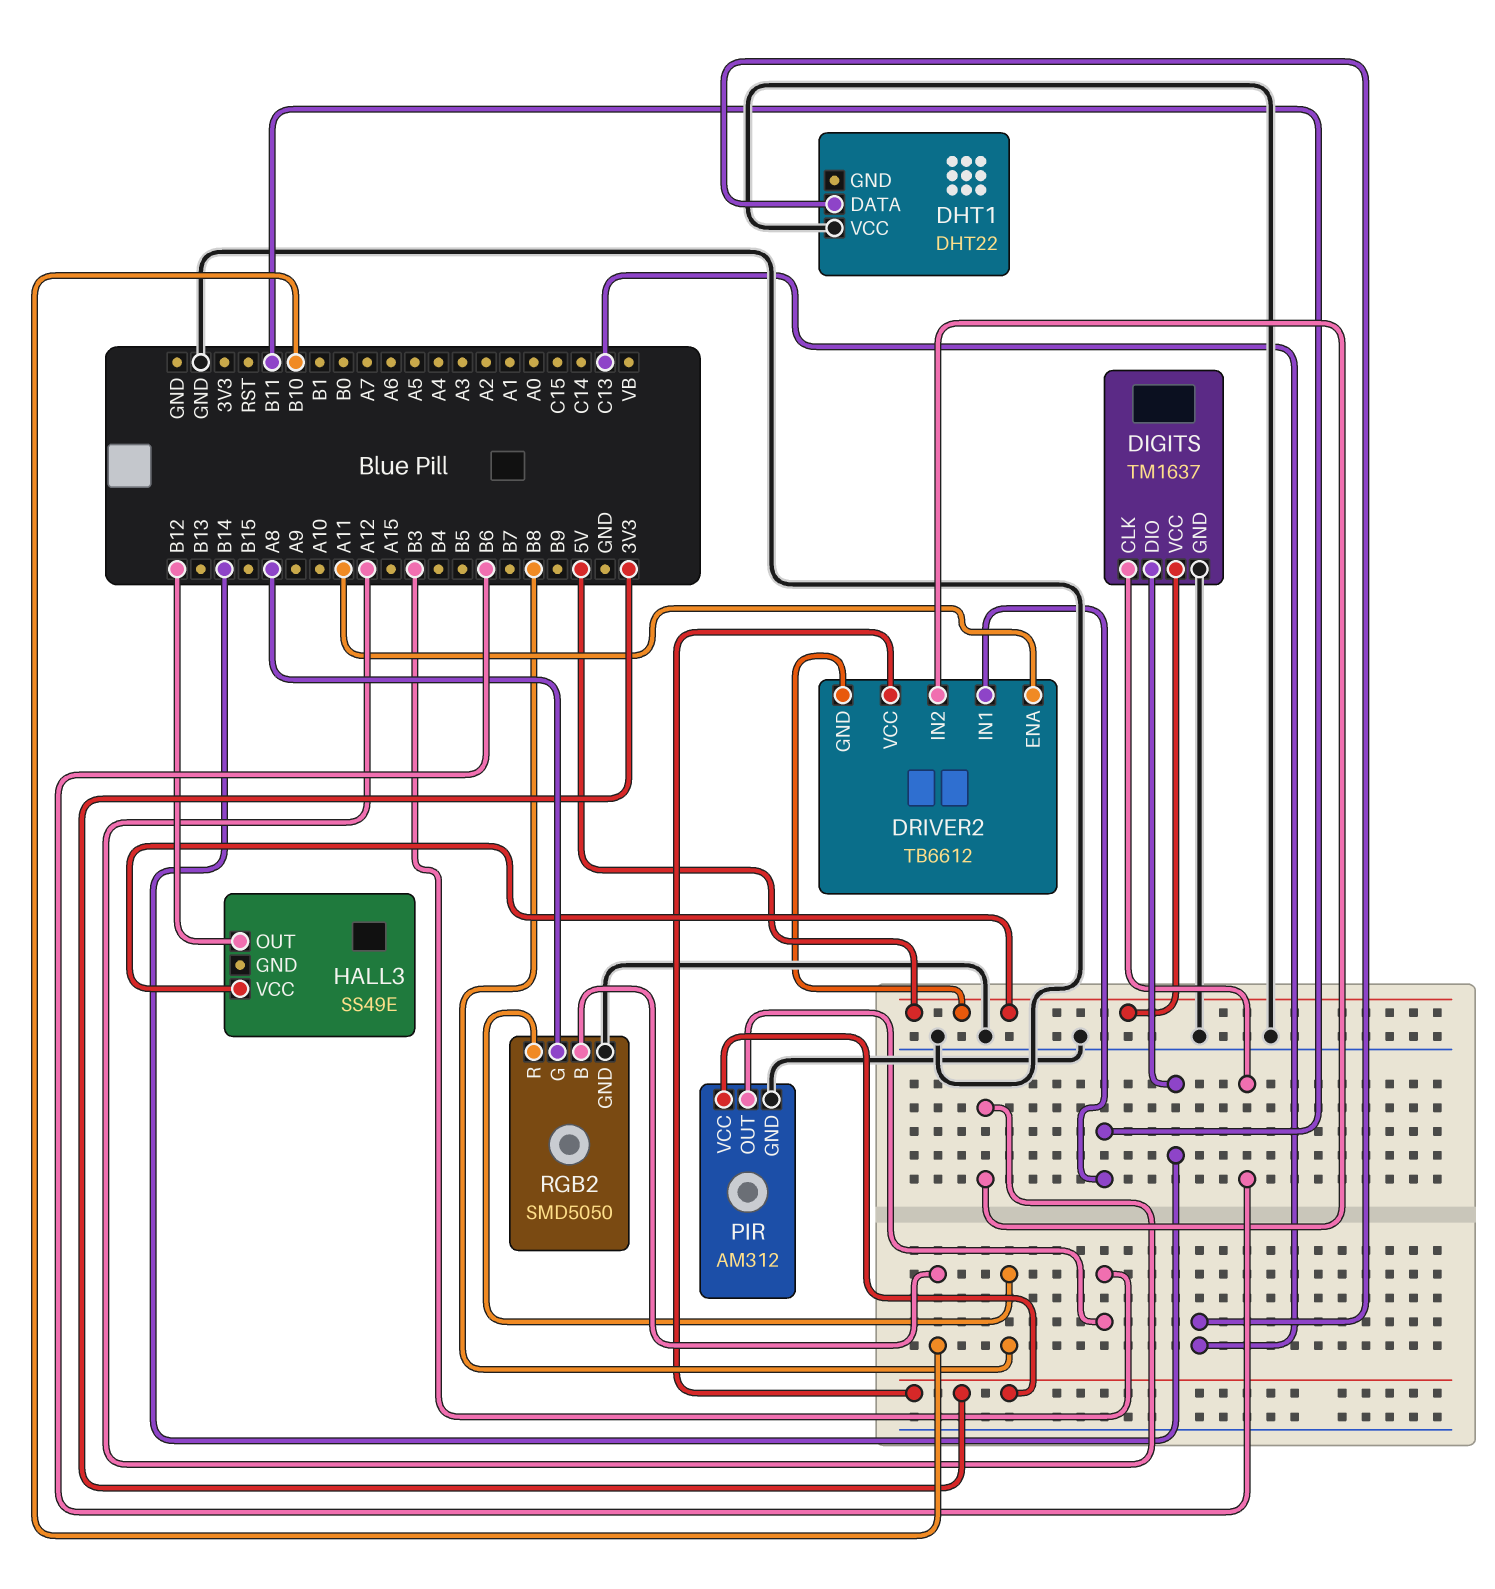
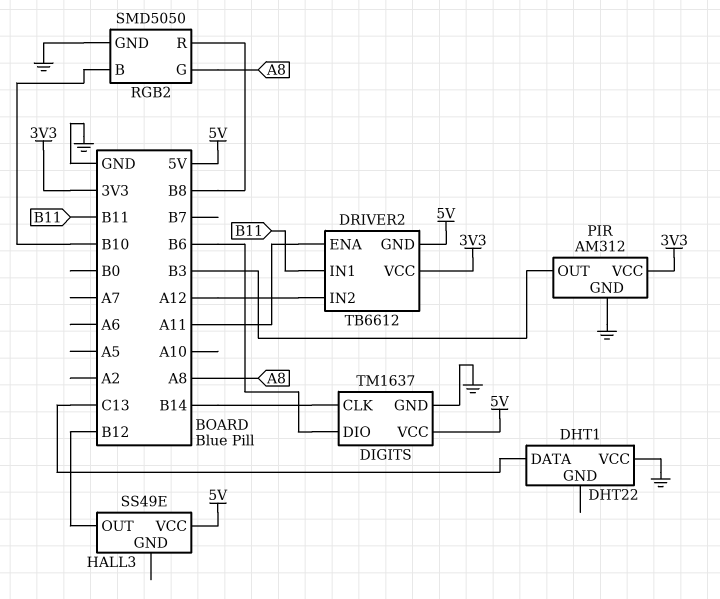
DIGITS pin CLK: B6 -> B14
DIGITS pin DIO: B14 -> B6

